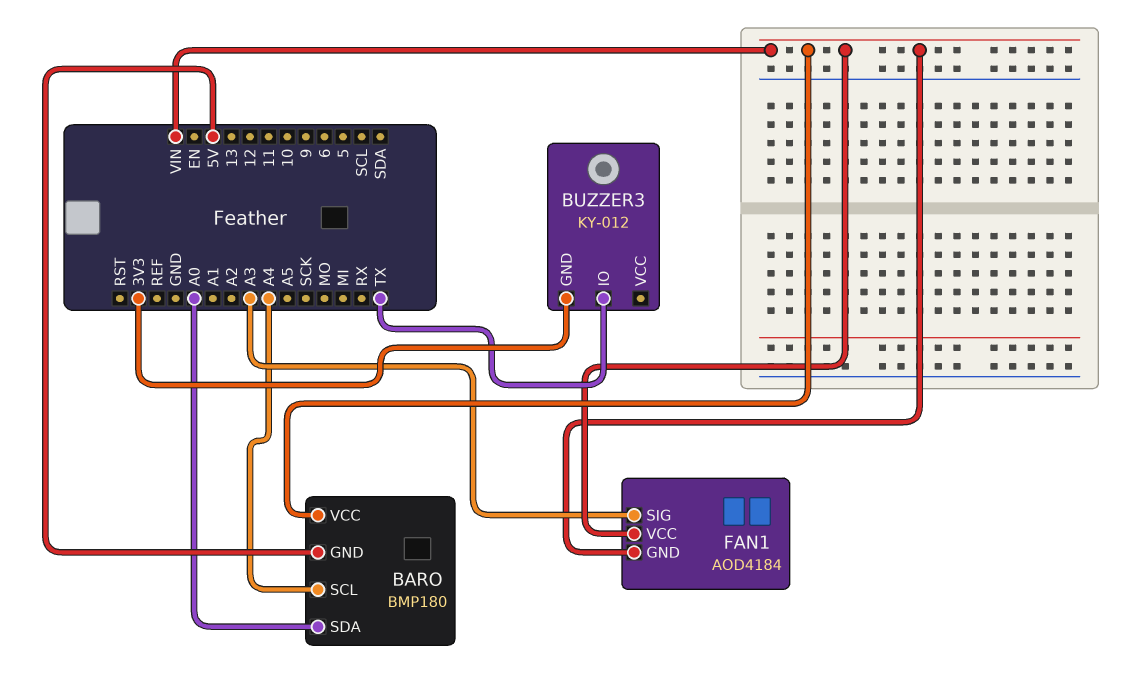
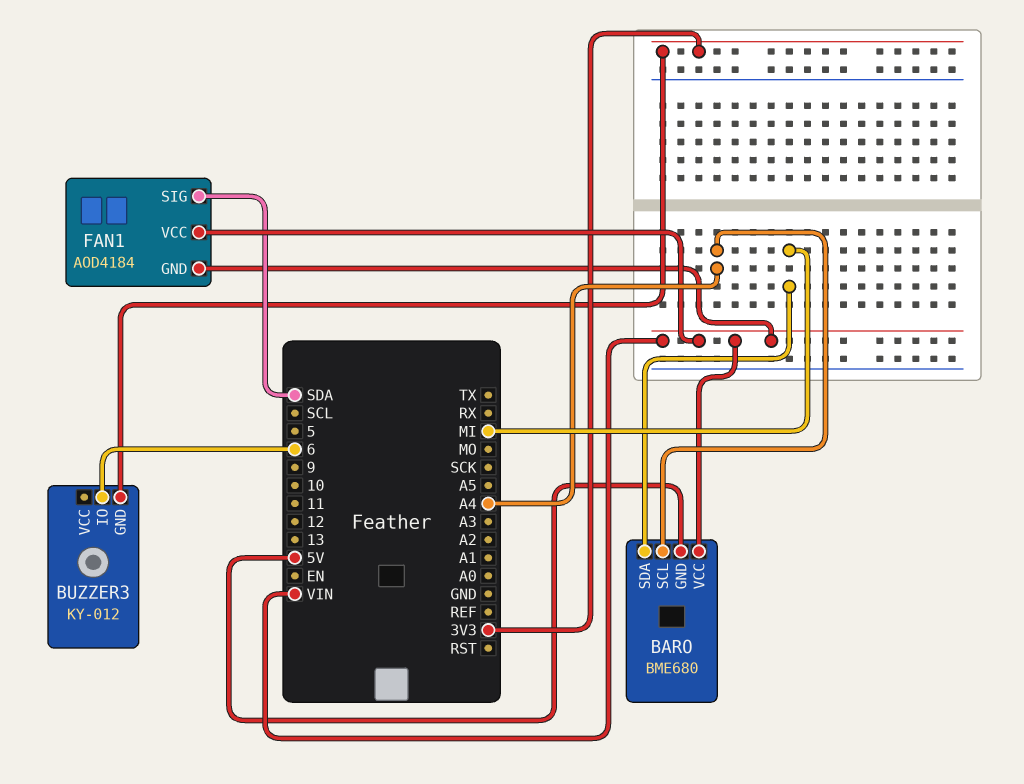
BARO: BMP180 -> BME680
BARO pin SDA: A0 -> MI
BUZZER3 pin IO: TX -> 6
FAN1 pin SIG: A3 -> SDA

